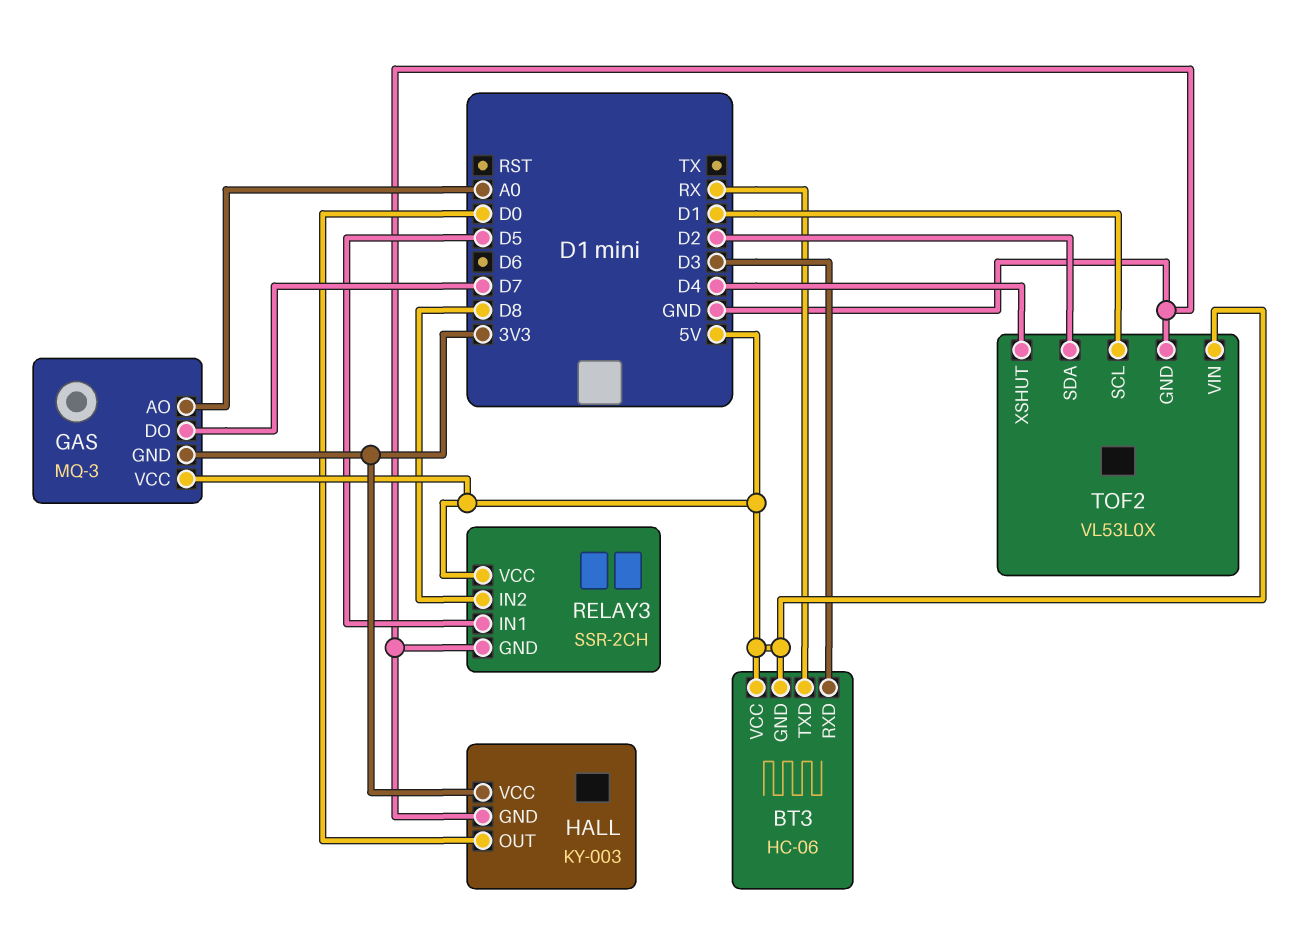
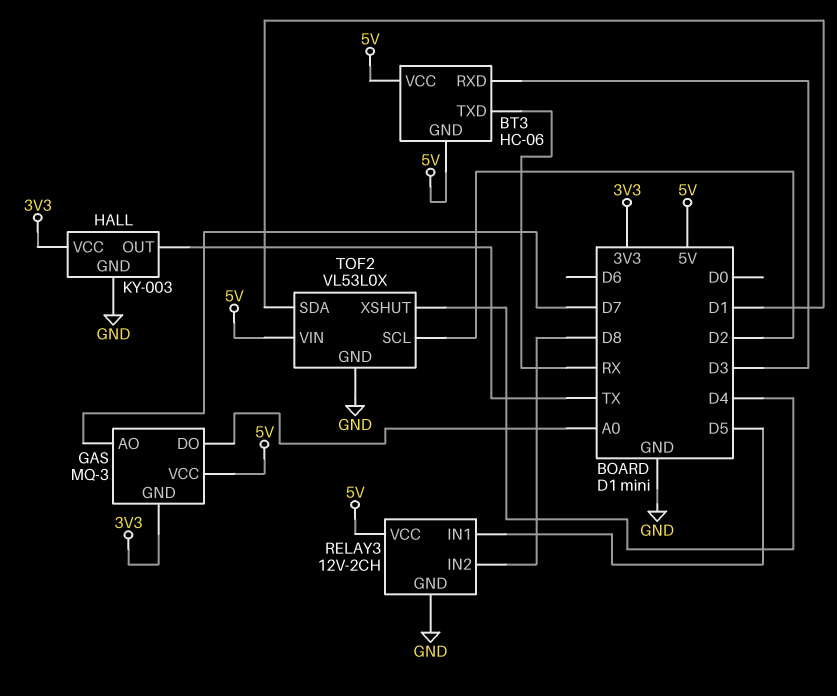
GAS pin AO: A0 -> D7
GAS pin DO: D7 -> A0
HALL pin OUT: D0 -> TX
RELAY3: SSR-2CH -> 12V-2CH
TOF2 pin SCL: D1 -> D2
TOF2 pin SDA: D2 -> D1

